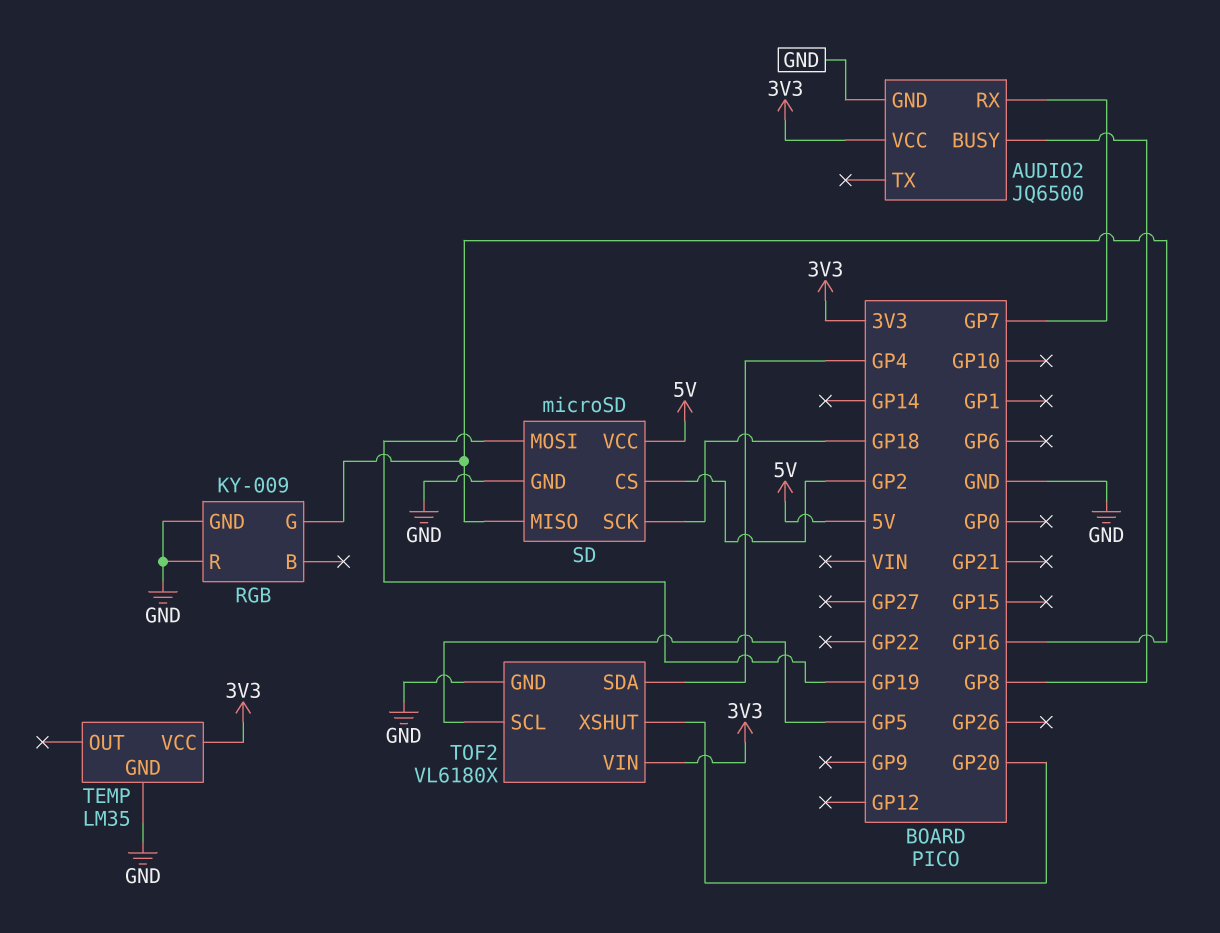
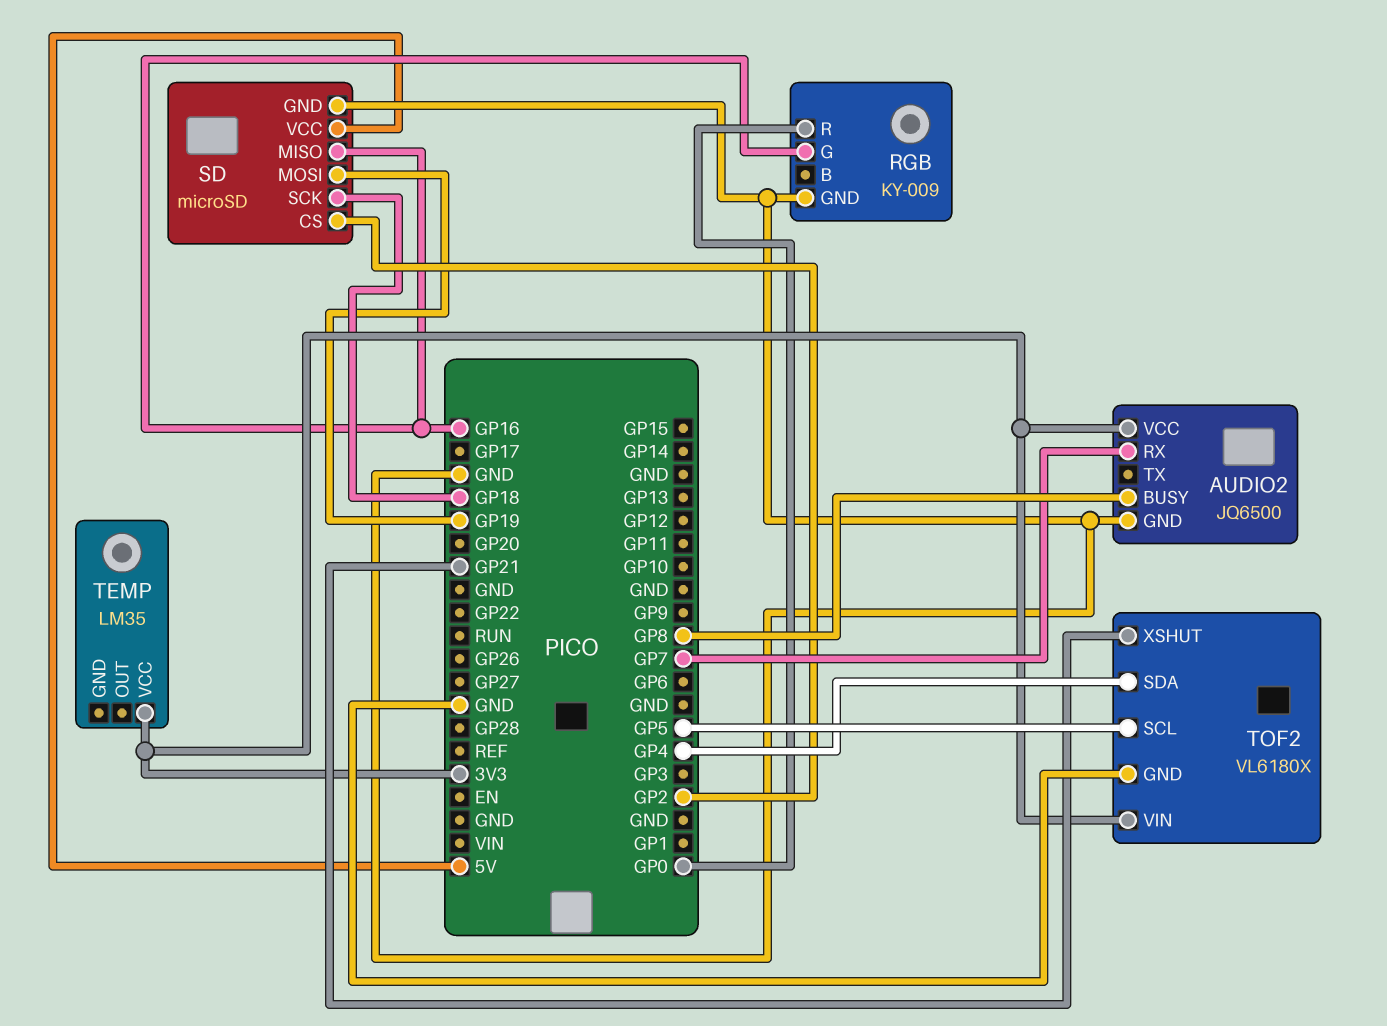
RGB pin R: GND -> GP0
TEMP pin GND: GND -> none
TOF2 pin XSHUT: GP20 -> GP21

